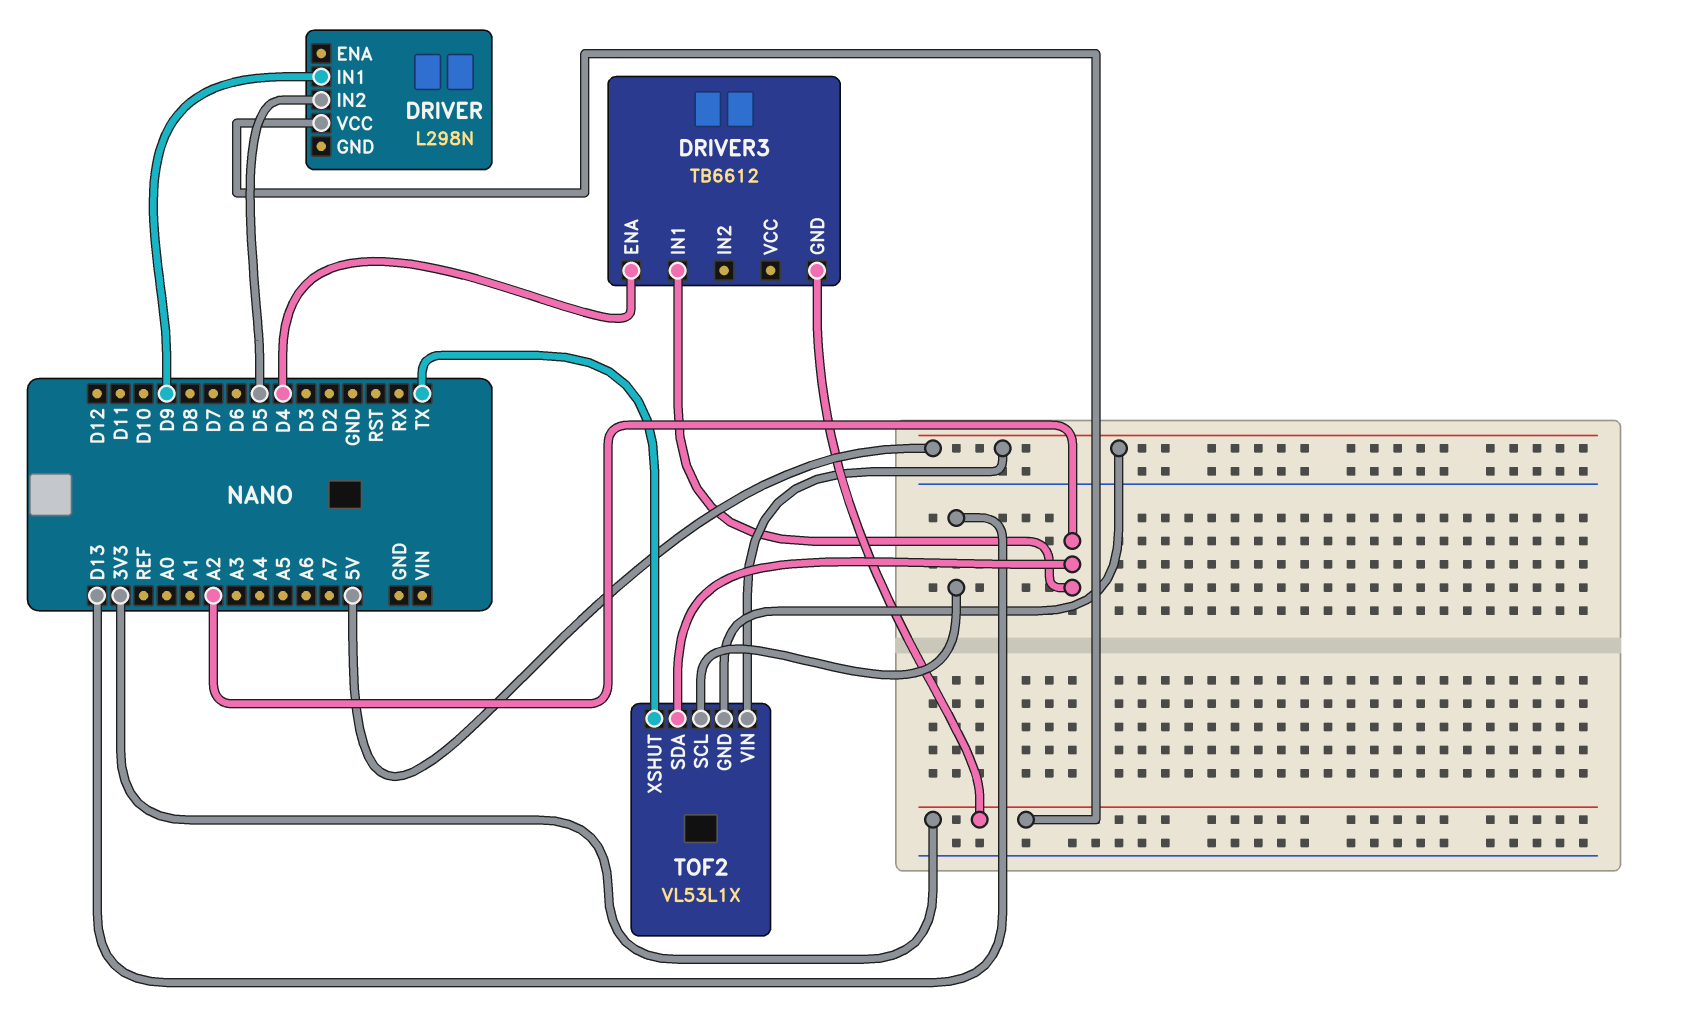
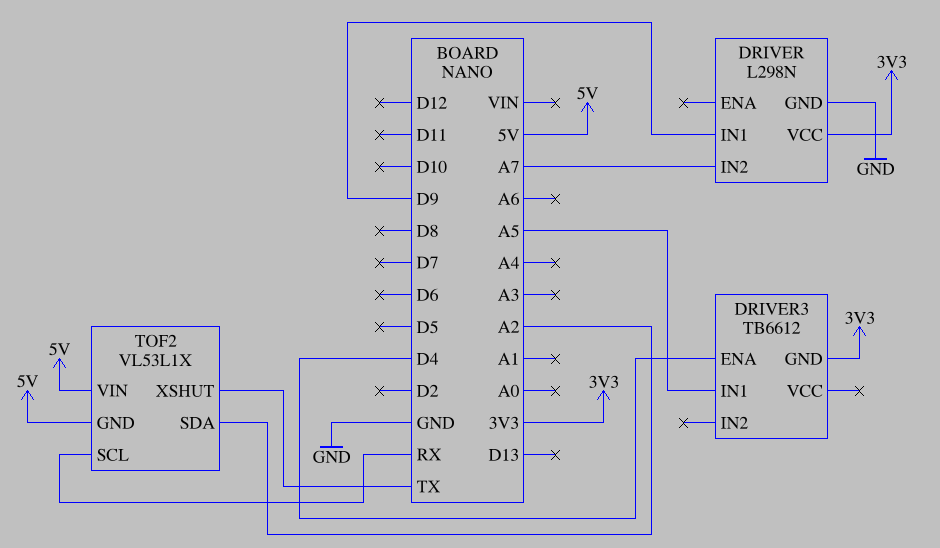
DRIVER pin GND: none -> GND
DRIVER pin IN2: D5 -> A7
DRIVER3 pin IN1: A2 -> A5
TOF2 pin SCL: D13 -> RX

